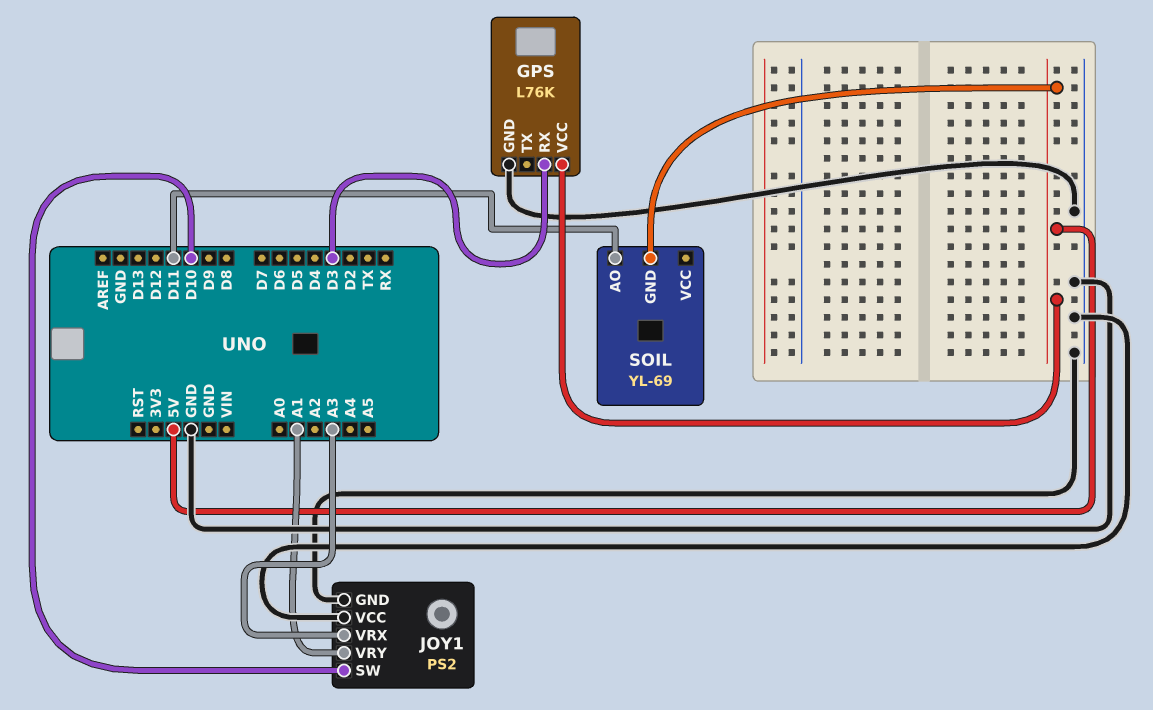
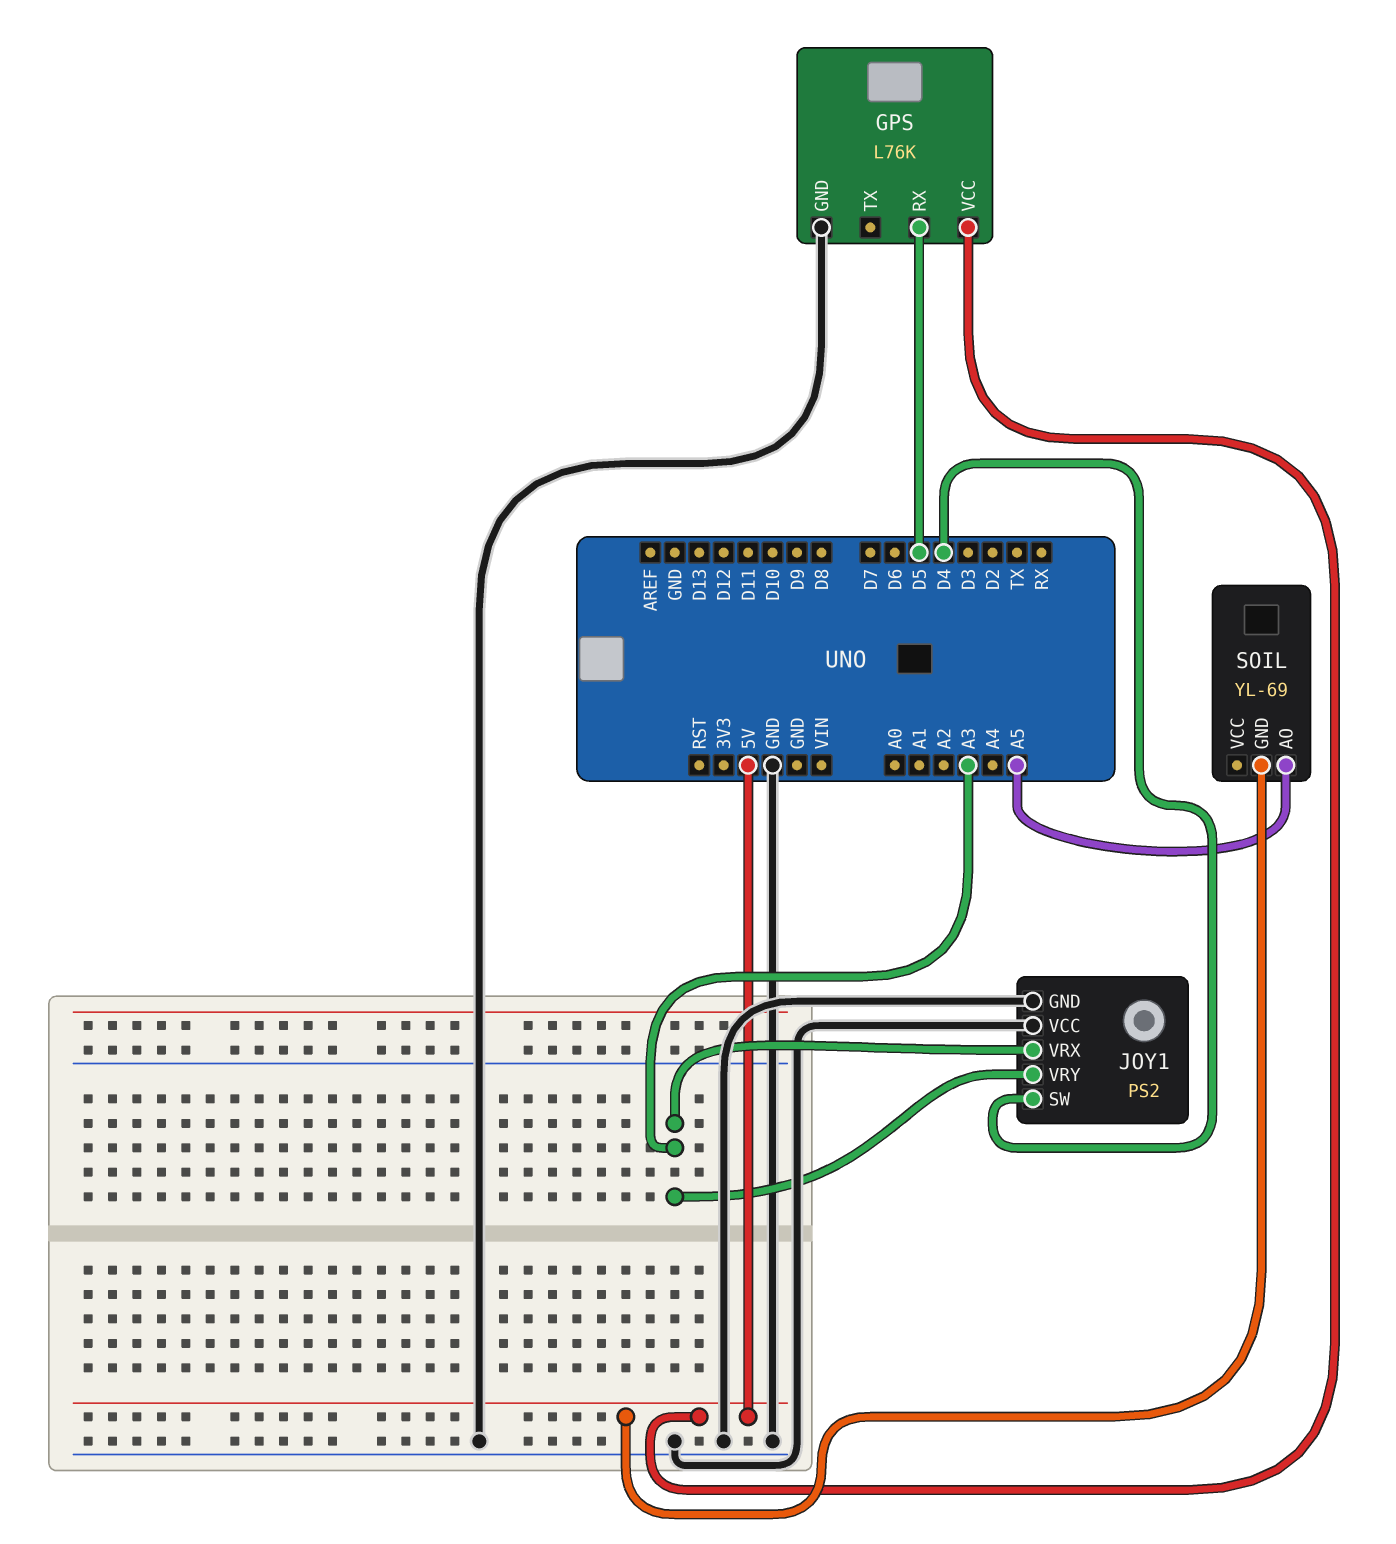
GPS pin RX: D3 -> D5
JOY1 pin SW: D10 -> D4
JOY1 pin VRY: A1 -> A3
SOIL pin AO: D11 -> A5

